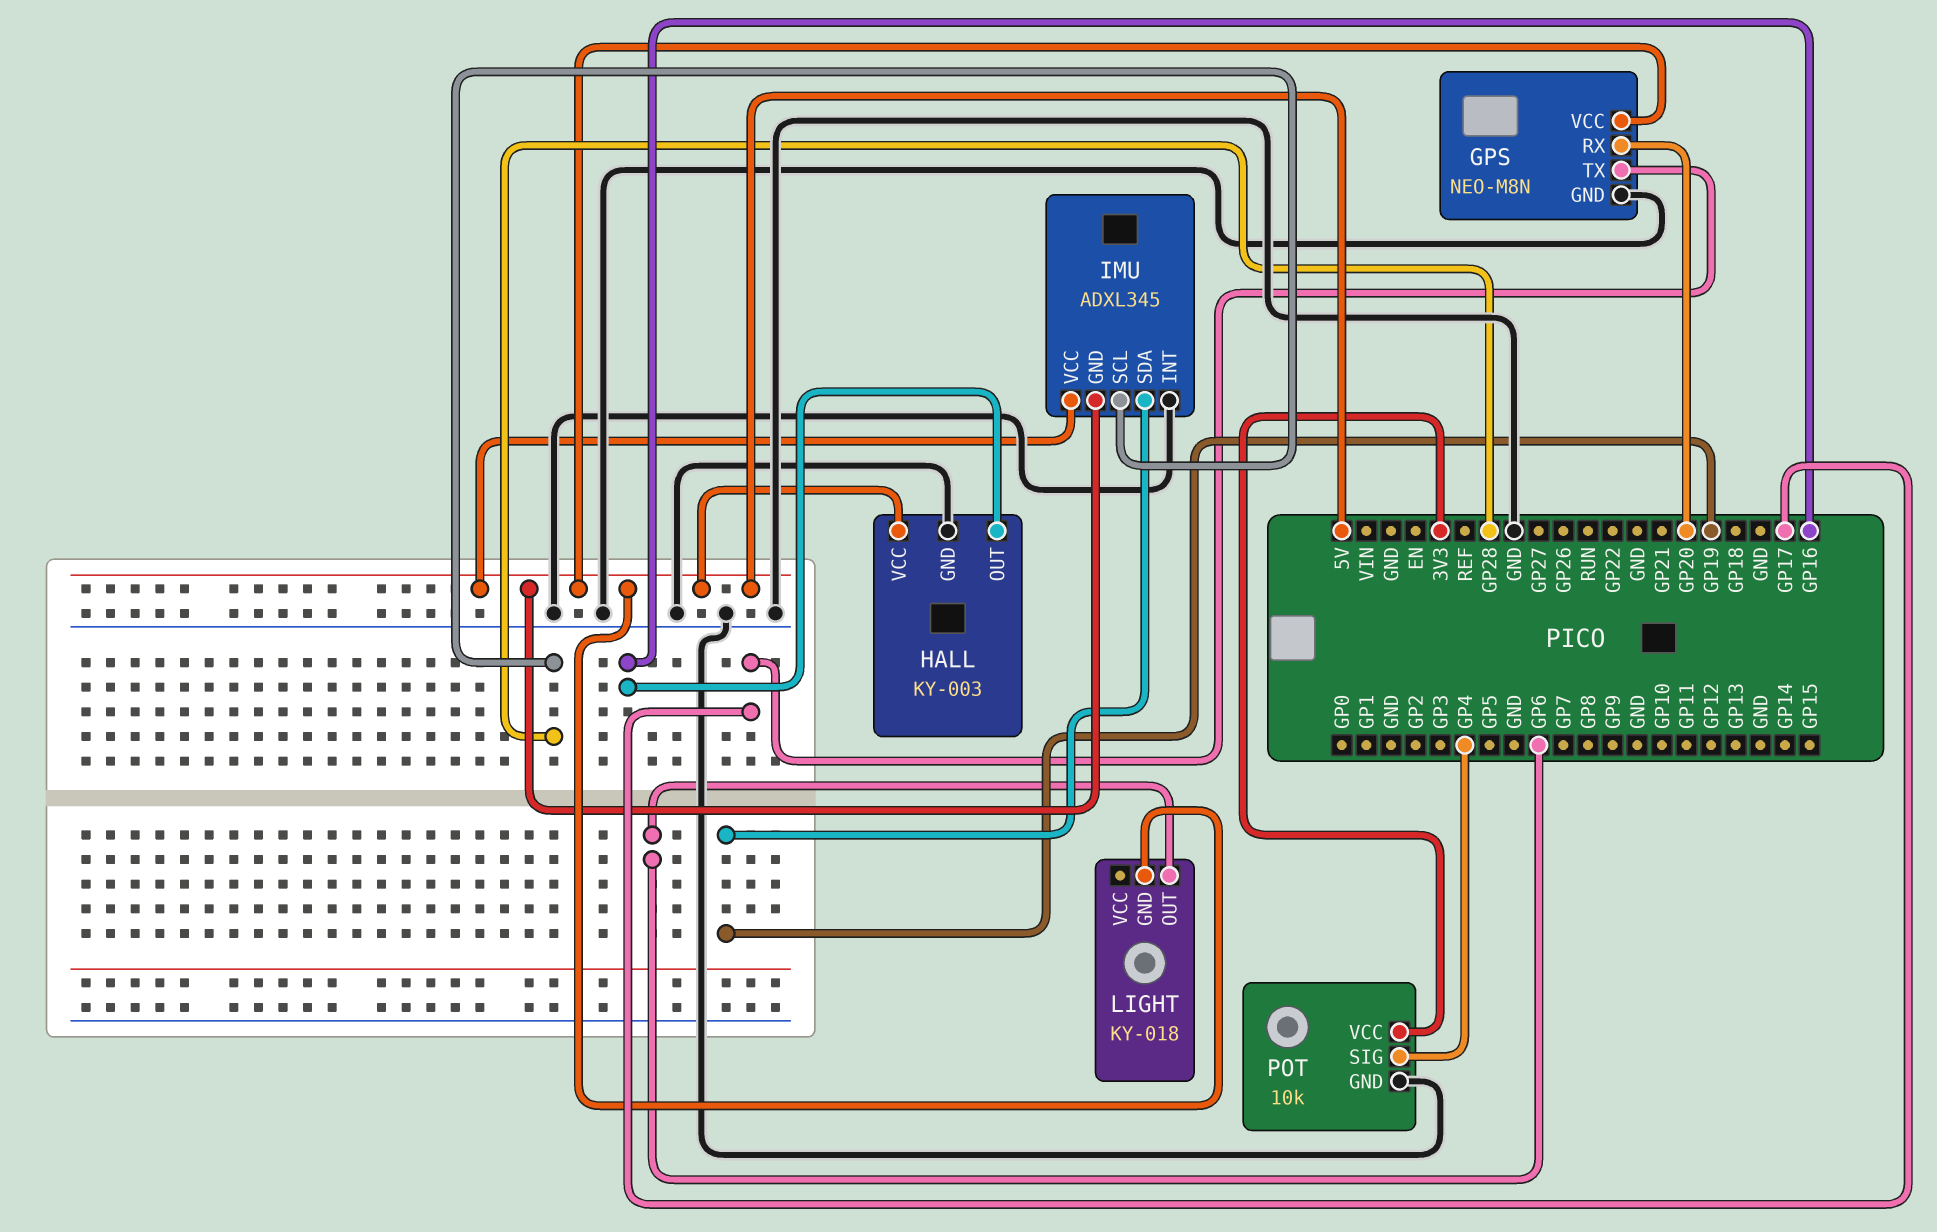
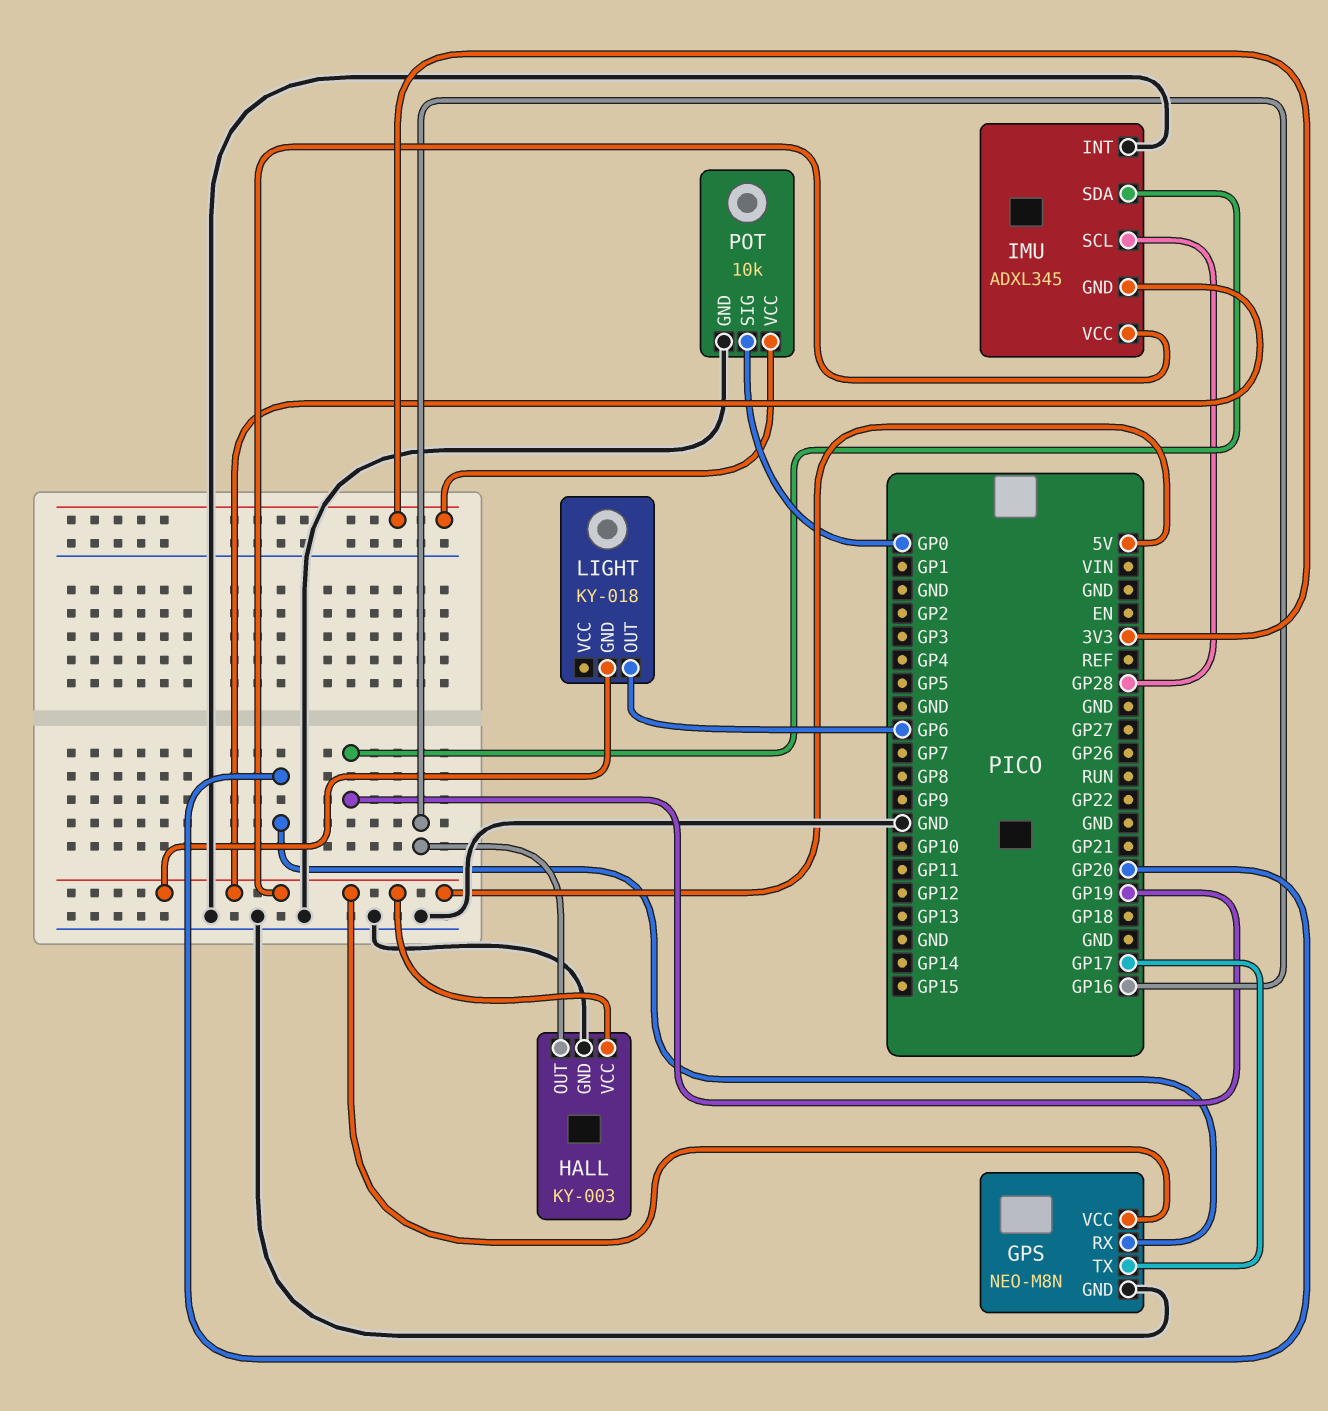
POT pin SIG: GP4 -> GP0

